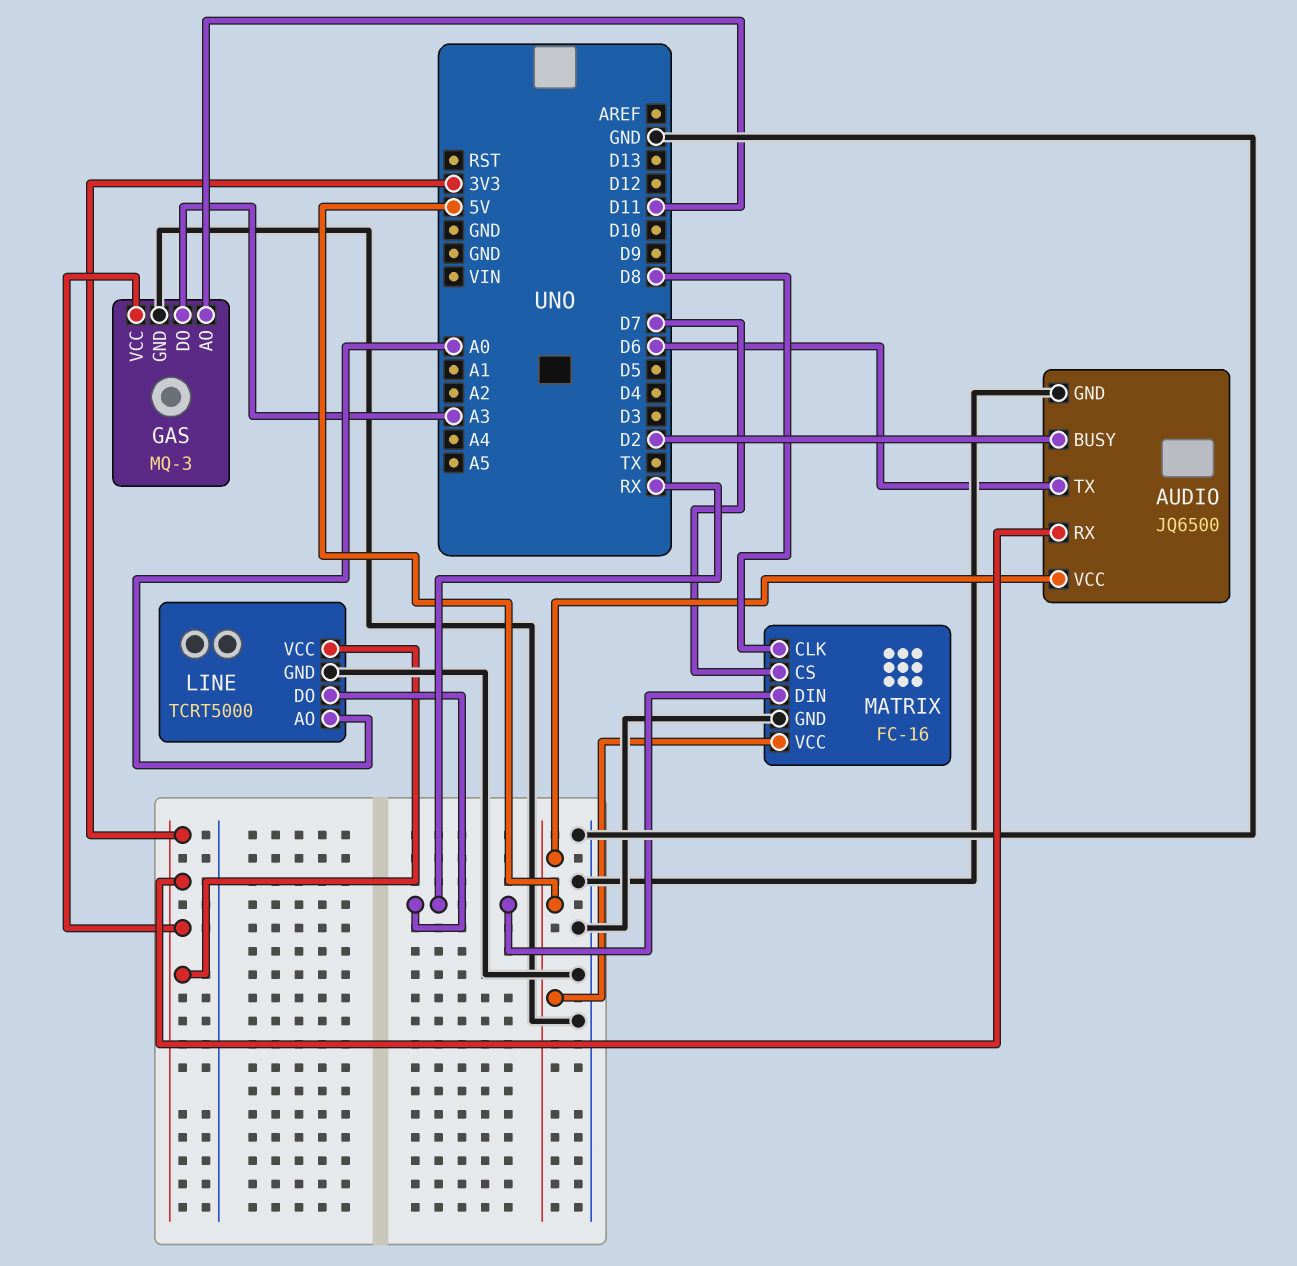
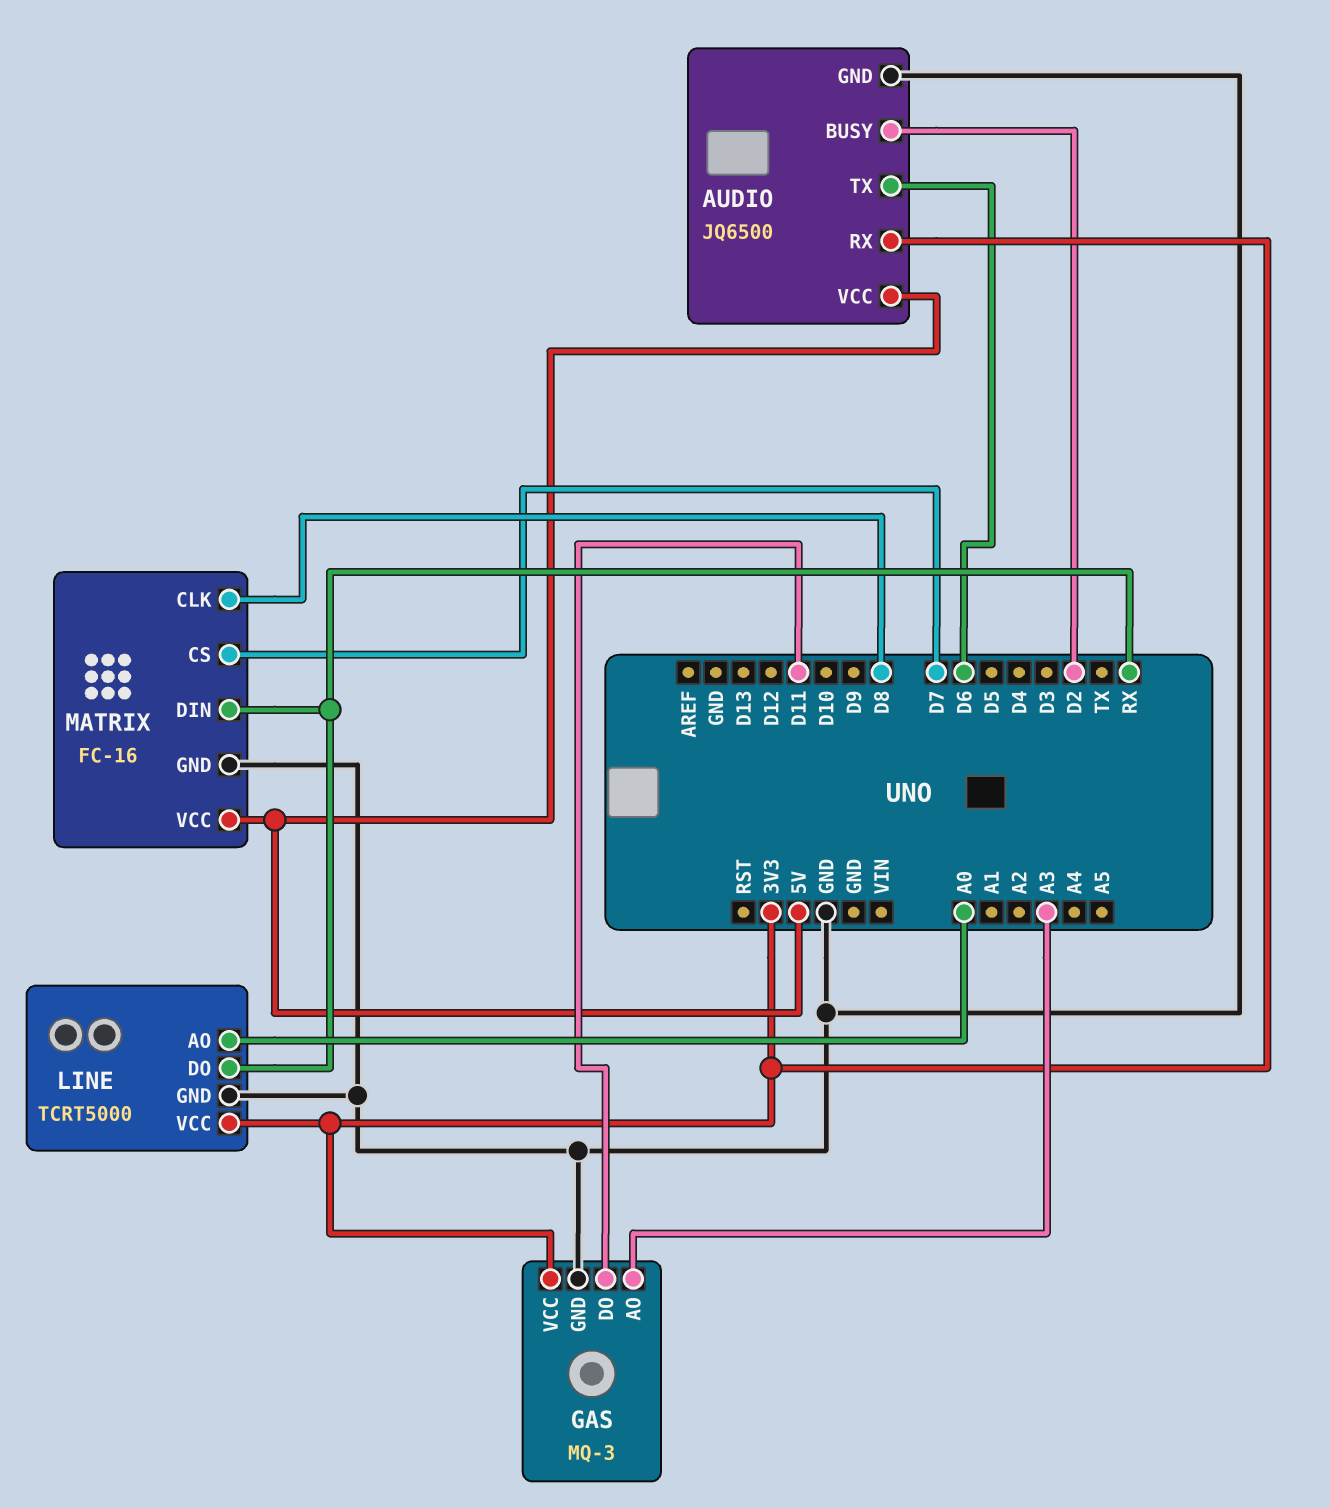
GAS pin AO: D11 -> A3
GAS pin DO: A3 -> D11

